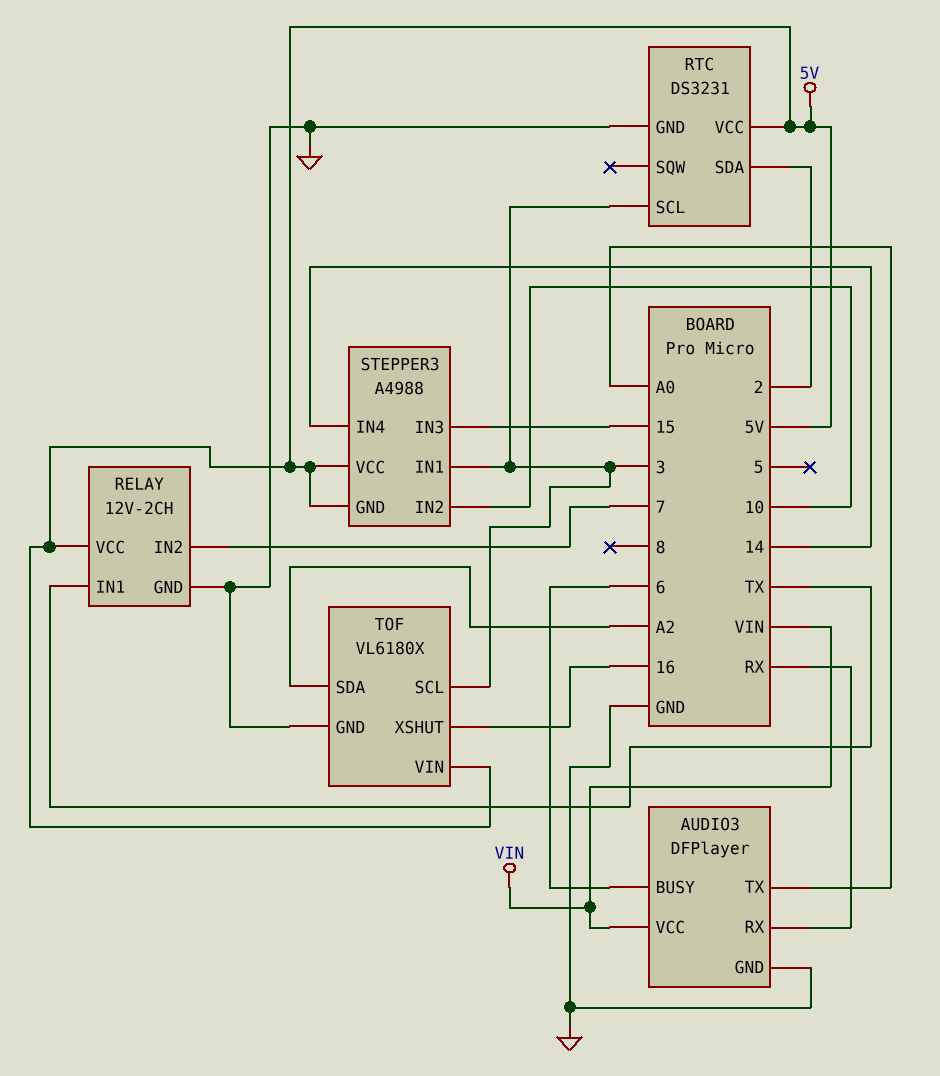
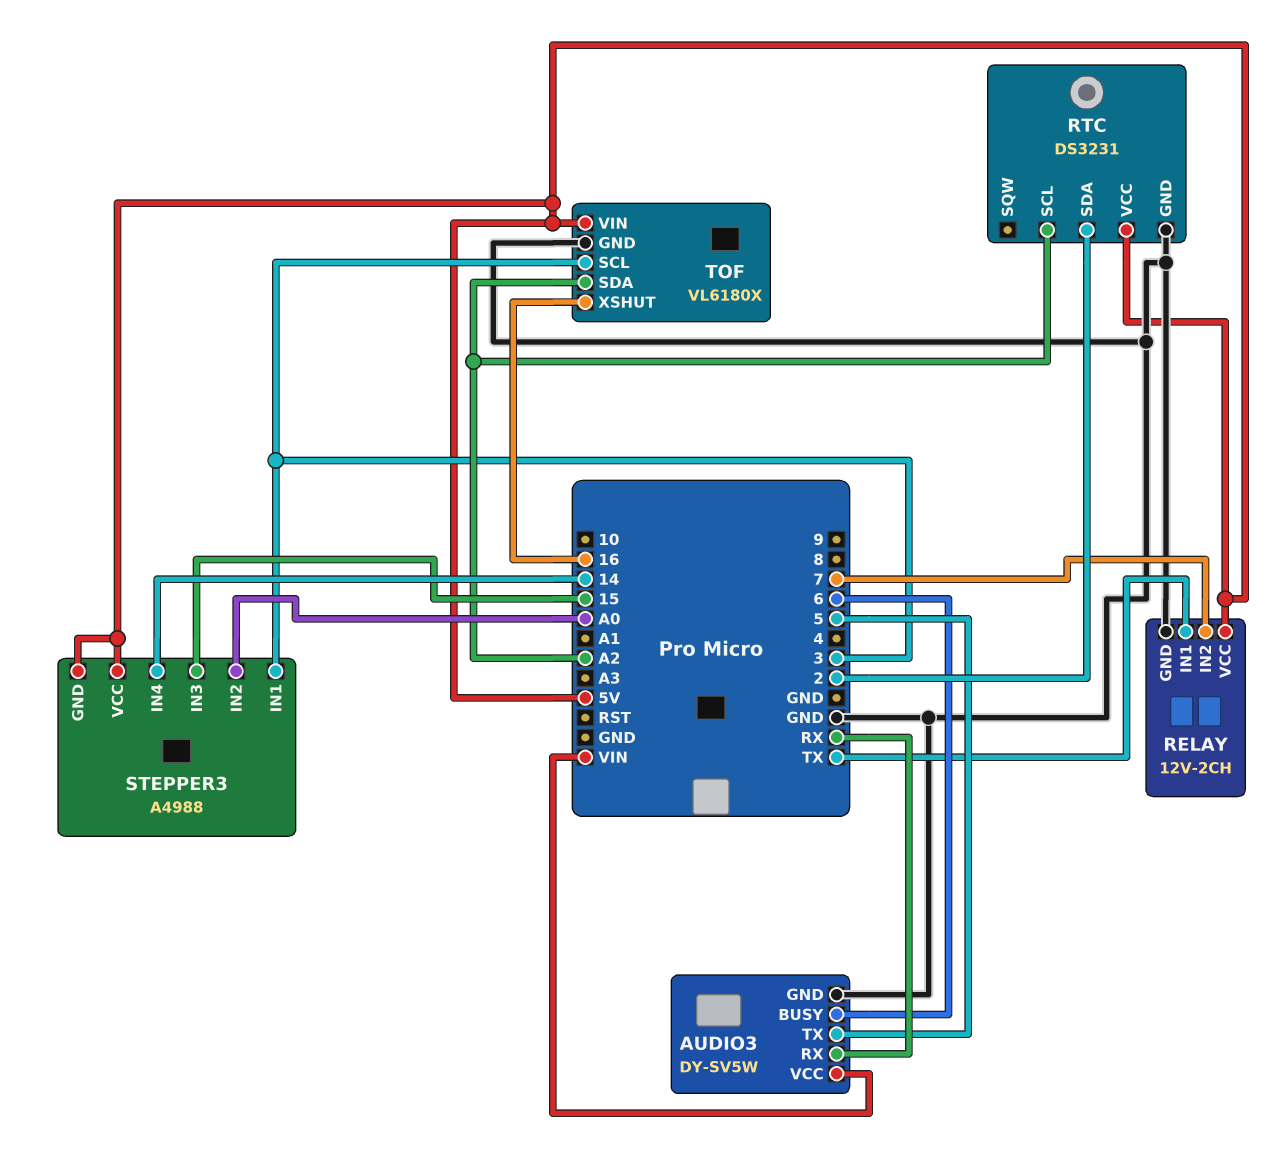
AUDIO3: DFPlayer -> DY-SV5W
AUDIO3 pin TX: A0 -> 5
RTC pin SCL: 3 -> A2
STEPPER3 pin IN2: 10 -> A0

